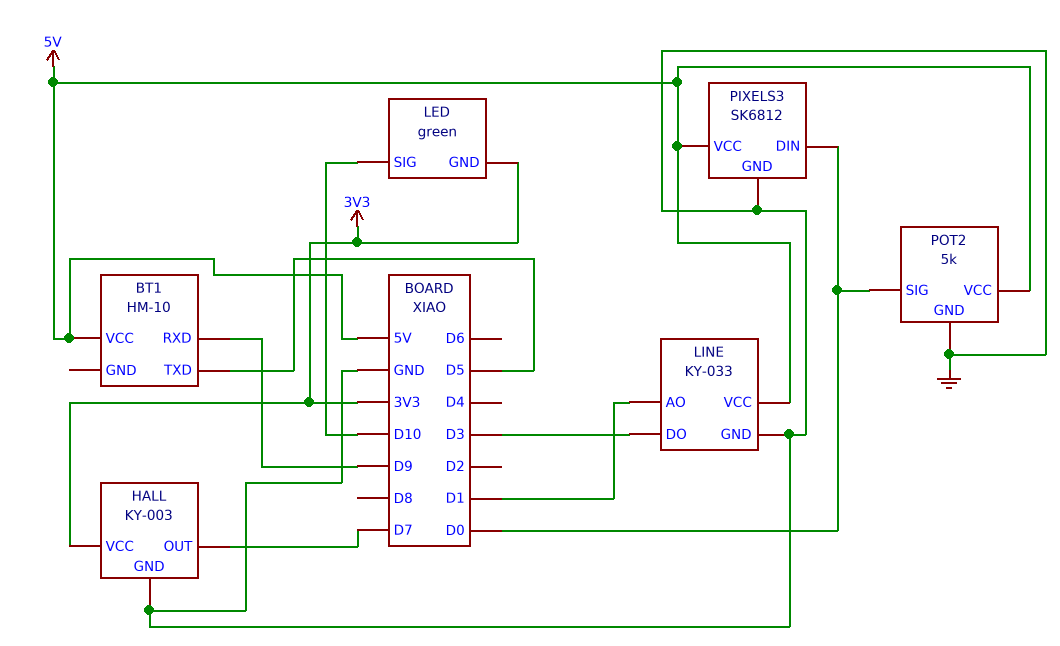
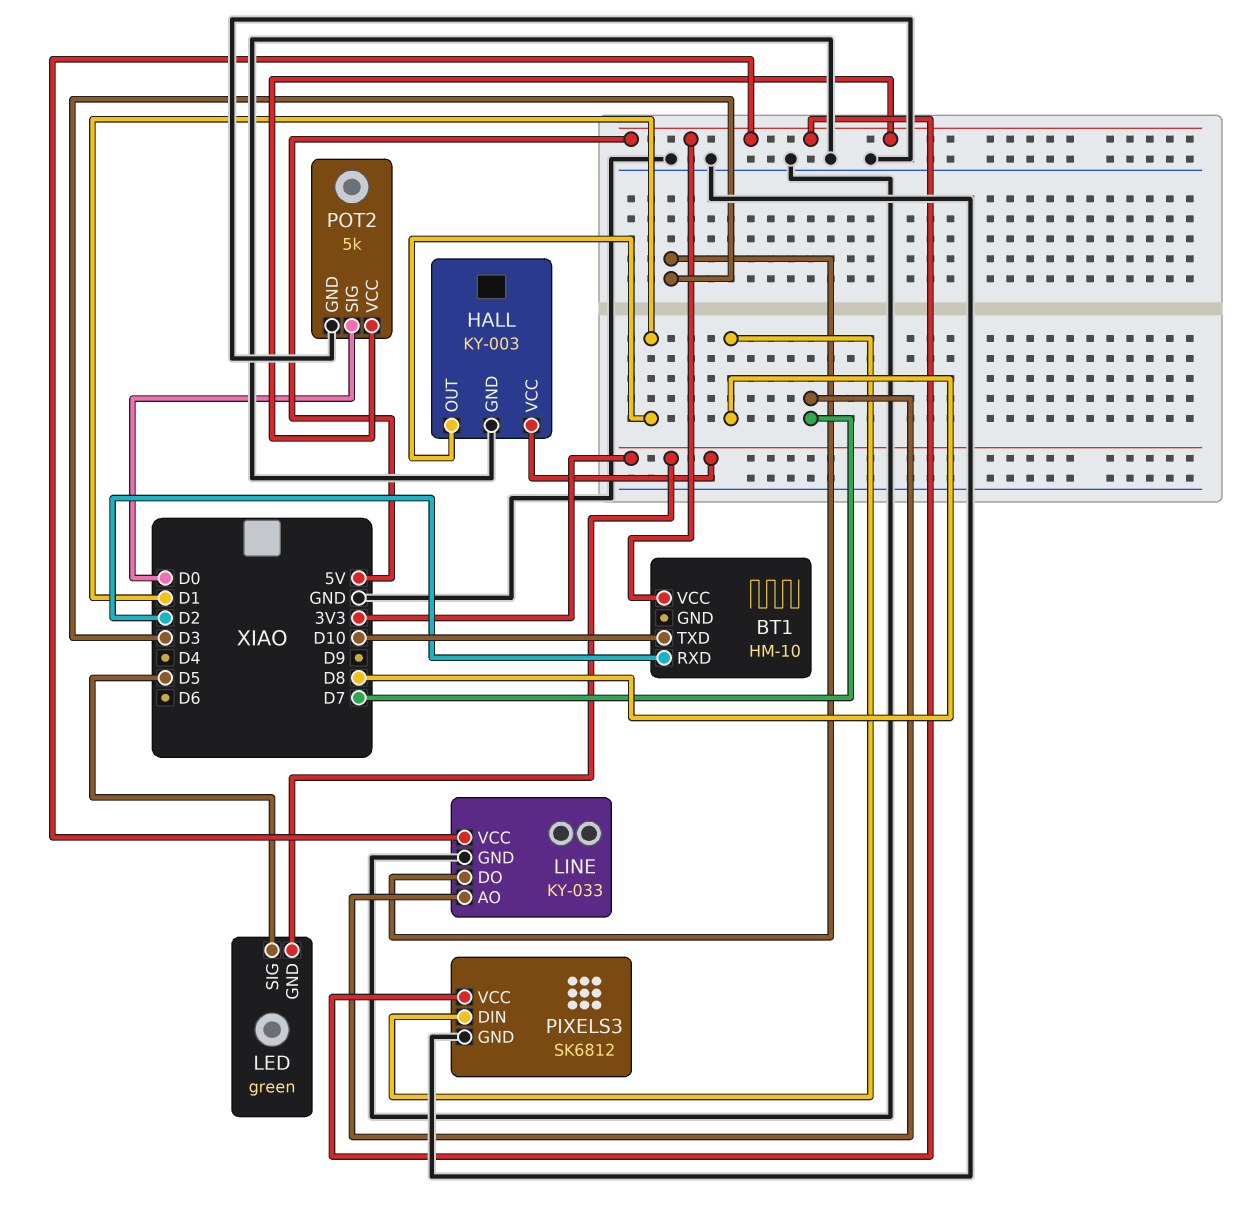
BT1 pin RXD: D9 -> D2
BT1 pin TXD: D5 -> D10
HALL pin OUT: D7 -> D1
LED pin SIG: D10 -> D5
LINE pin AO: D1 -> D7
PIXELS3 pin DIN: D0 -> D8

